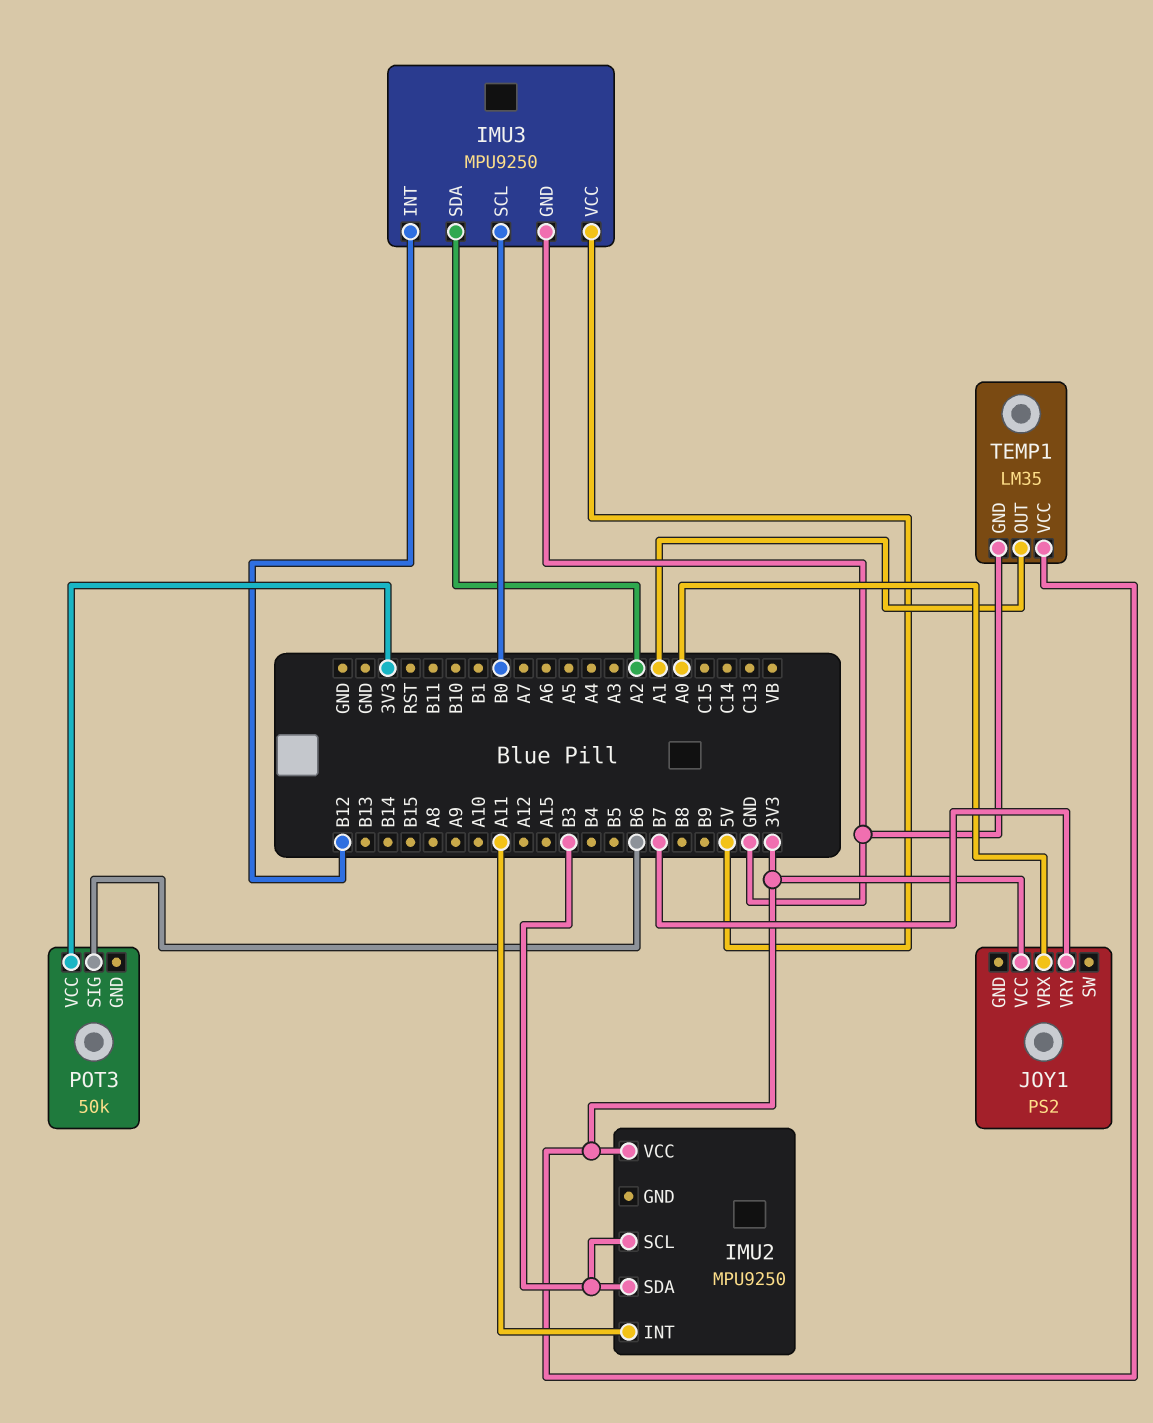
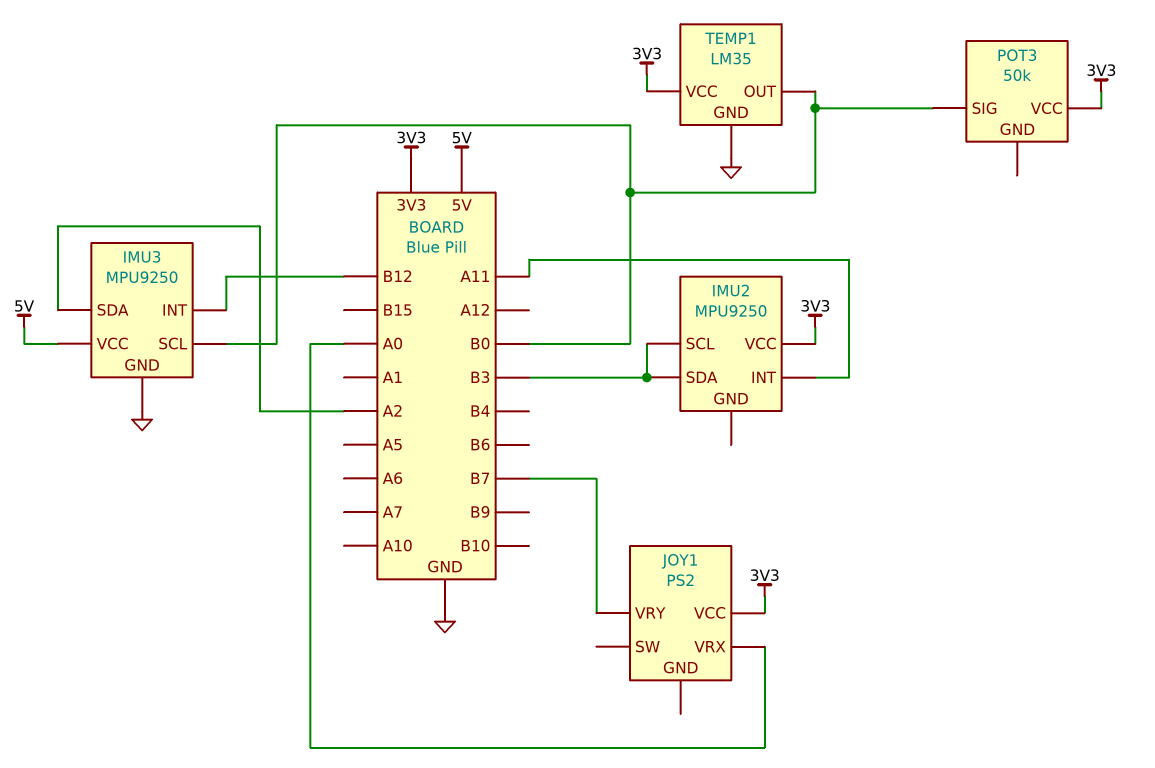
POT3 pin SIG: B6 -> B0
TEMP1 pin OUT: A1 -> B0

